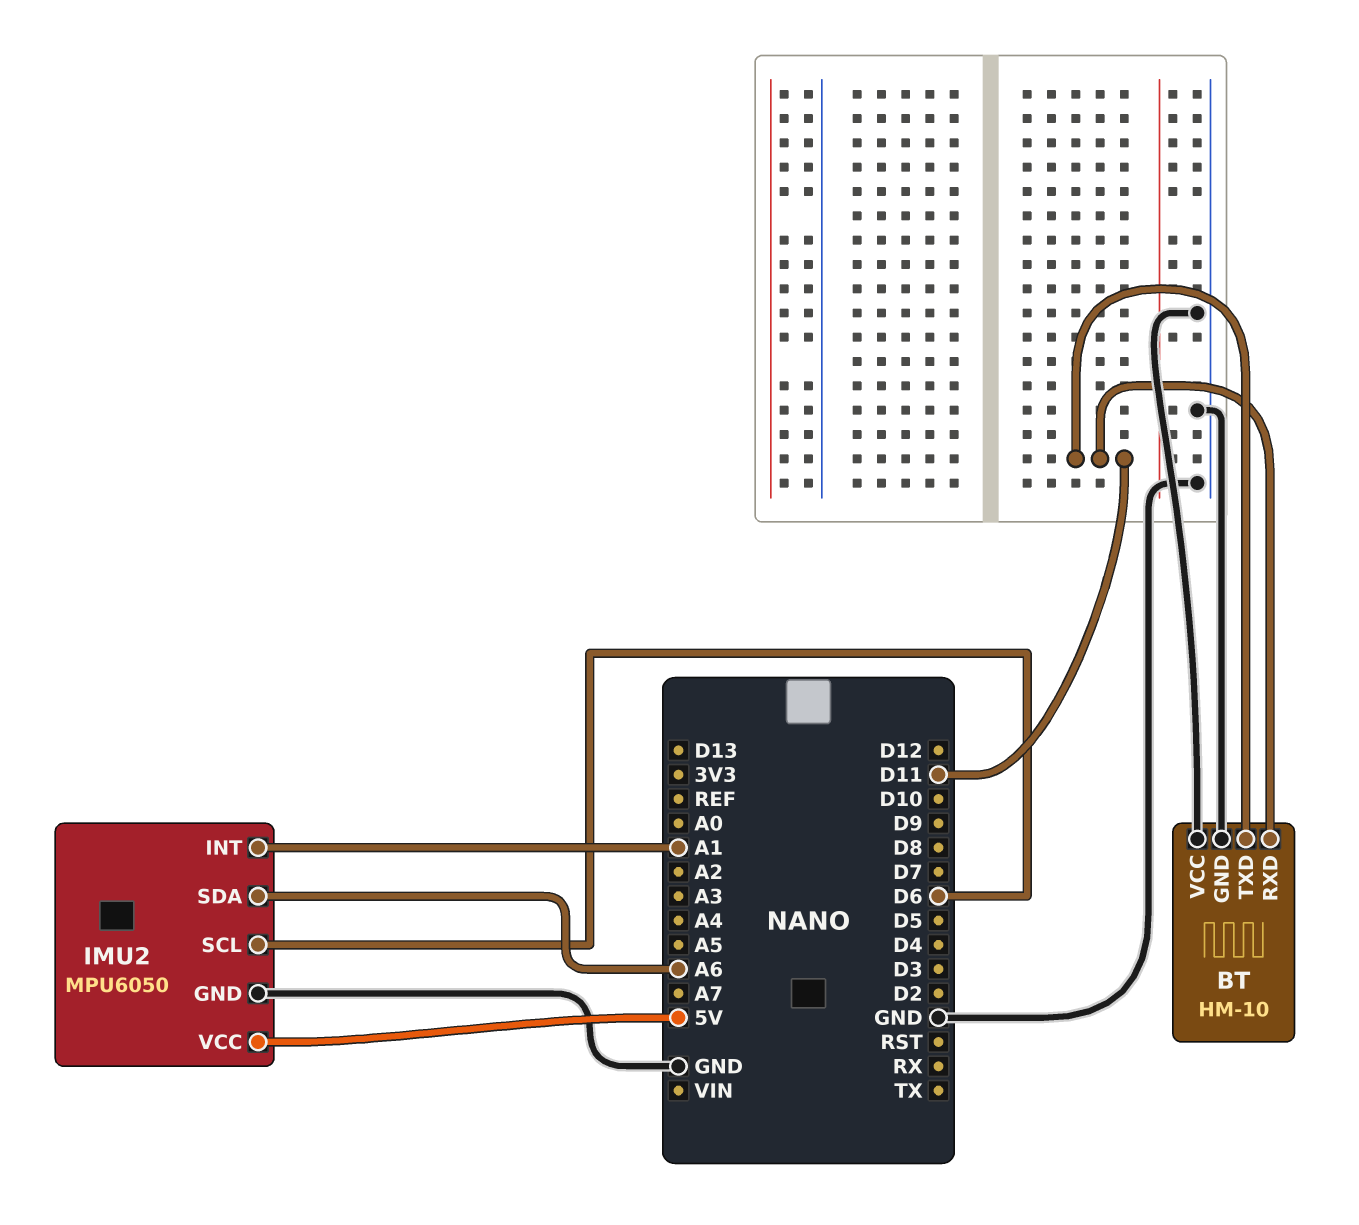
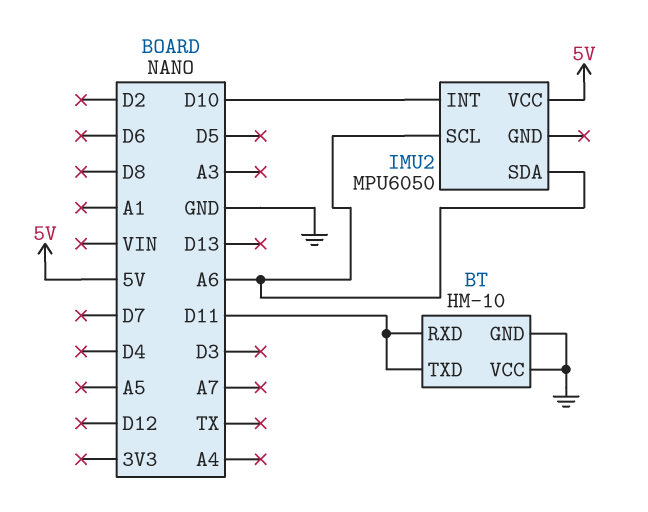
IMU2 pin GND: GND -> none
IMU2 pin INT: A1 -> D10
IMU2 pin SCL: D6 -> A6

